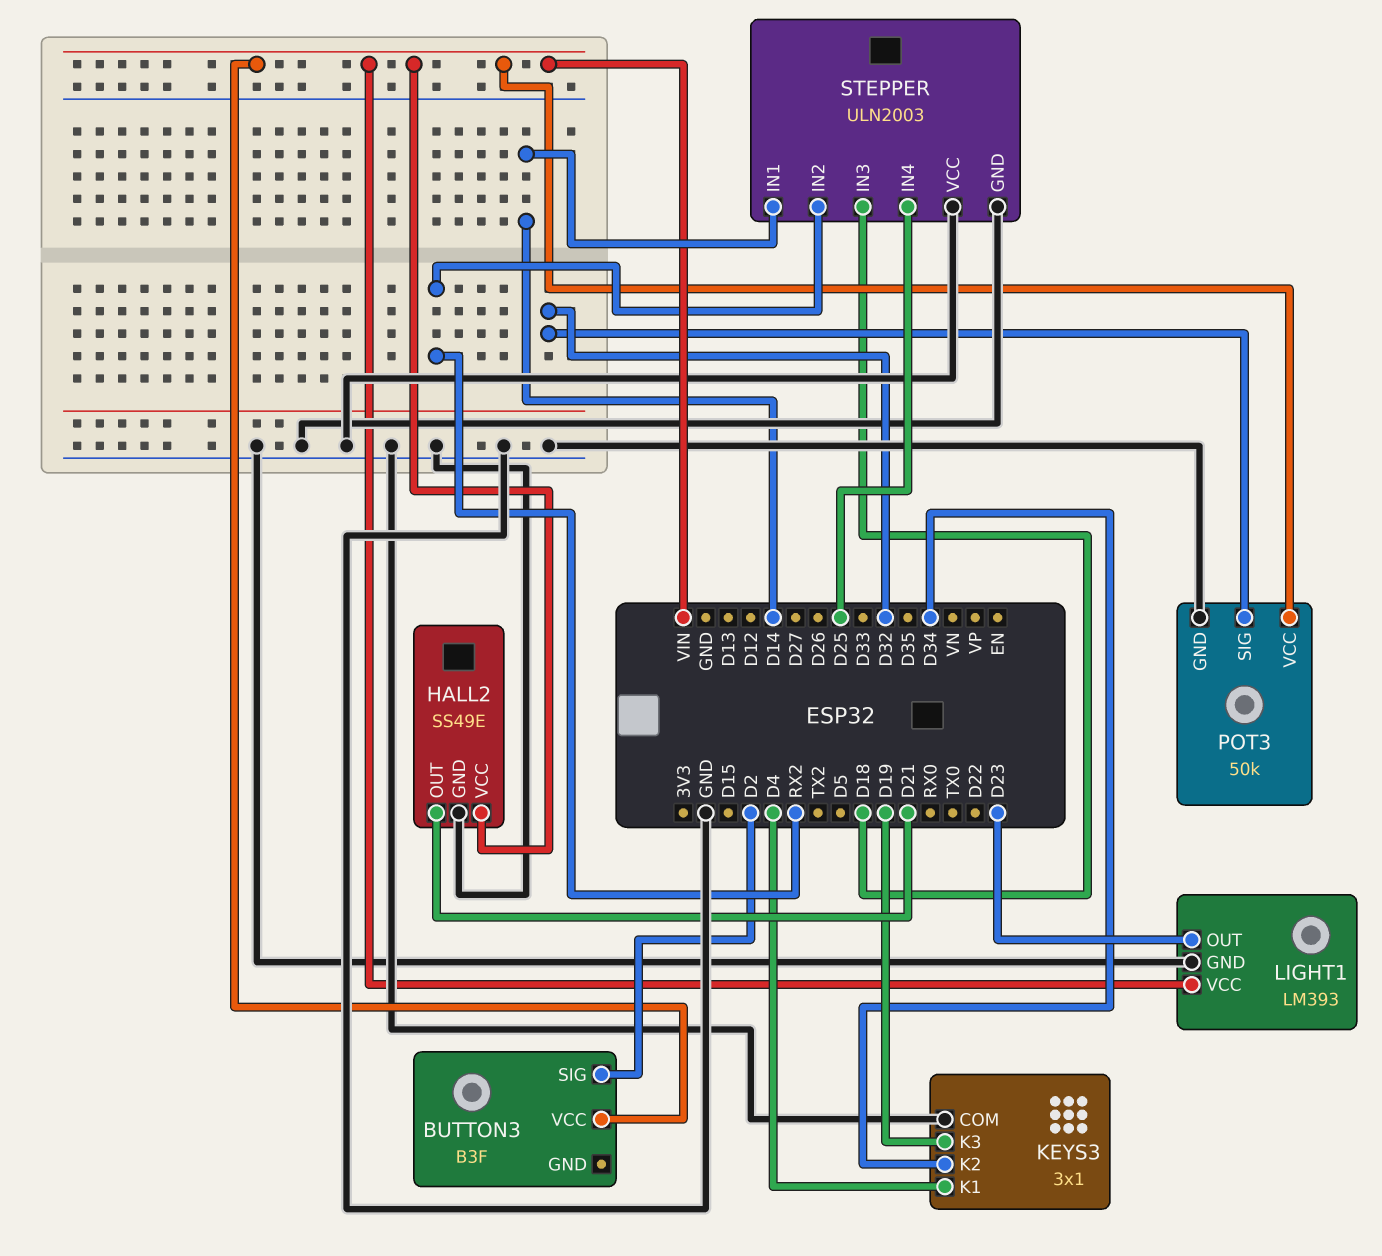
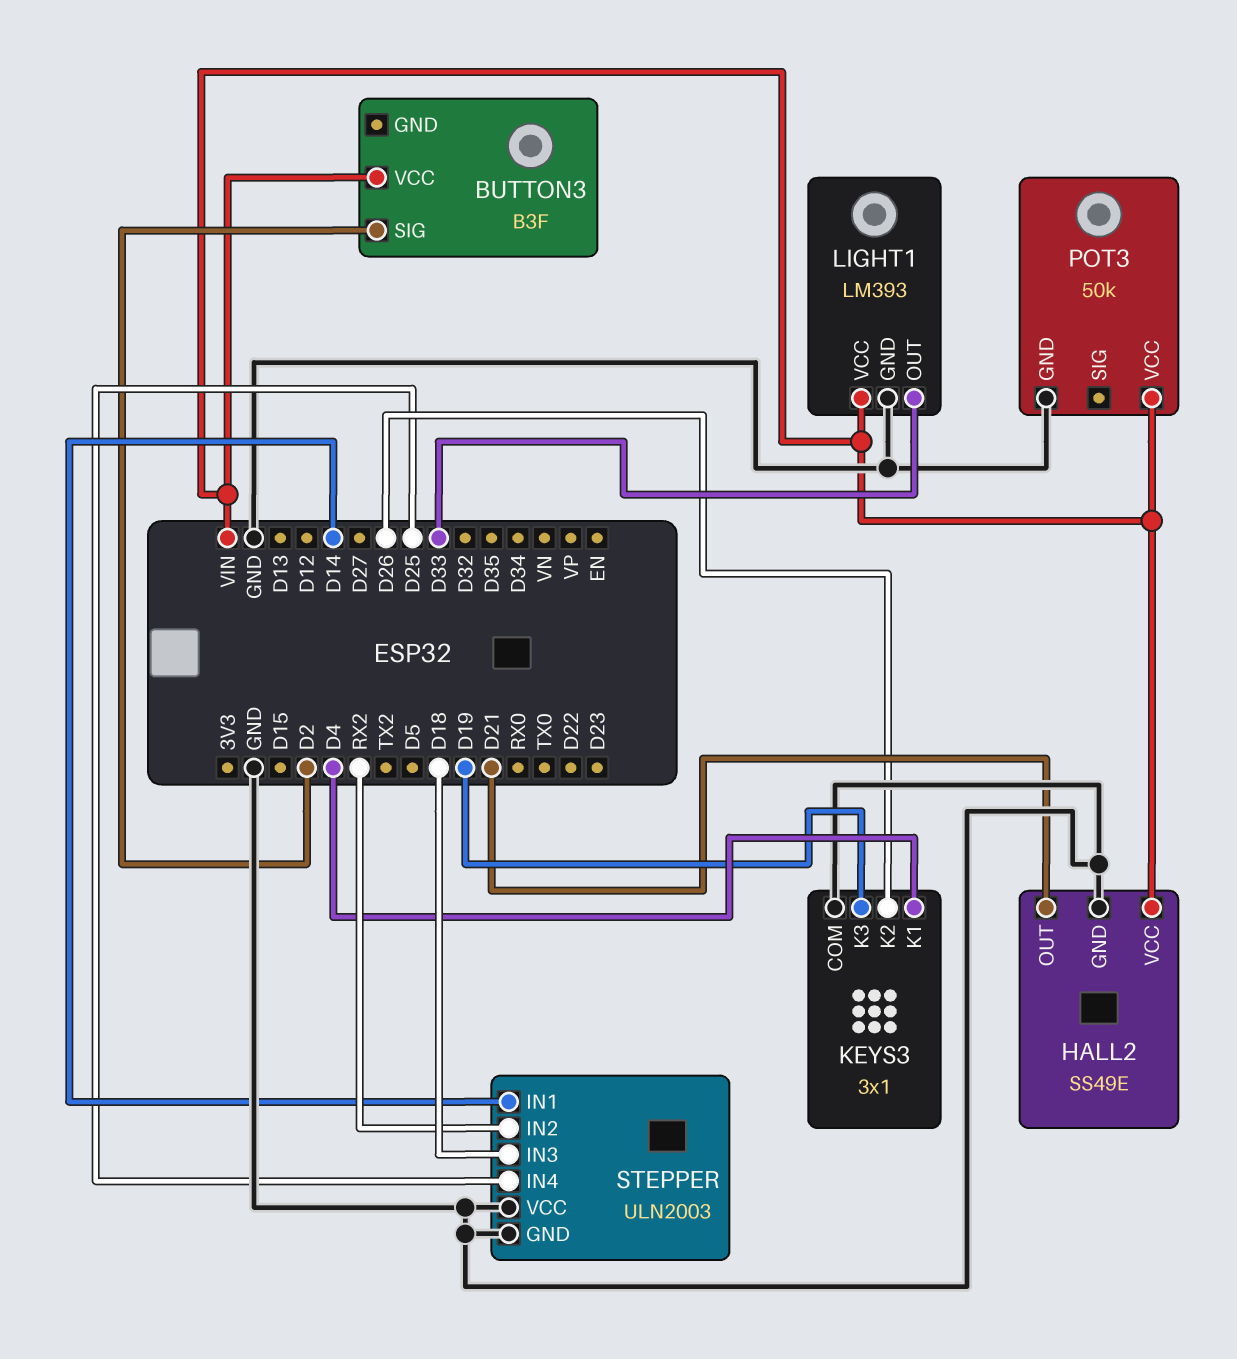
KEYS3 pin K2: D34 -> D26
LIGHT1 pin OUT: D23 -> D33
POT3 pin SIG: D32 -> none

